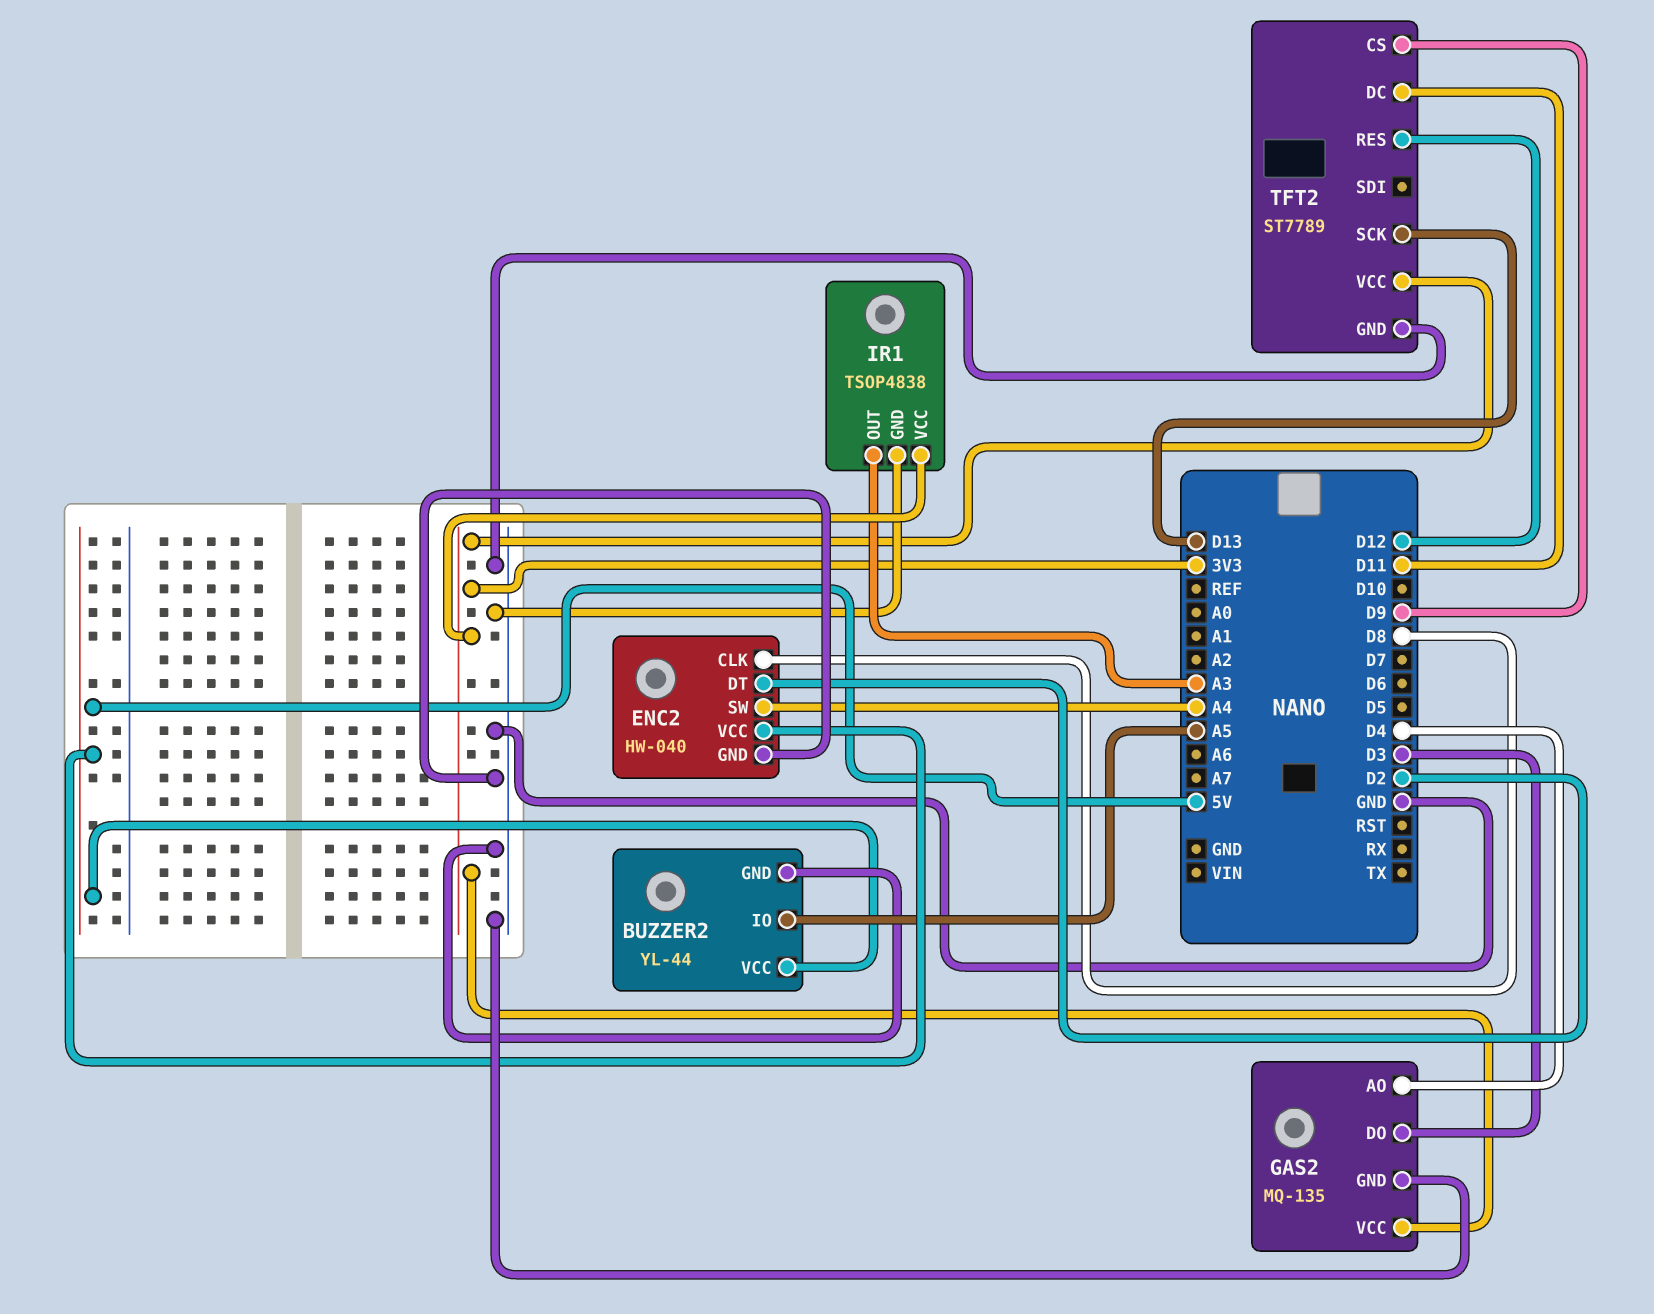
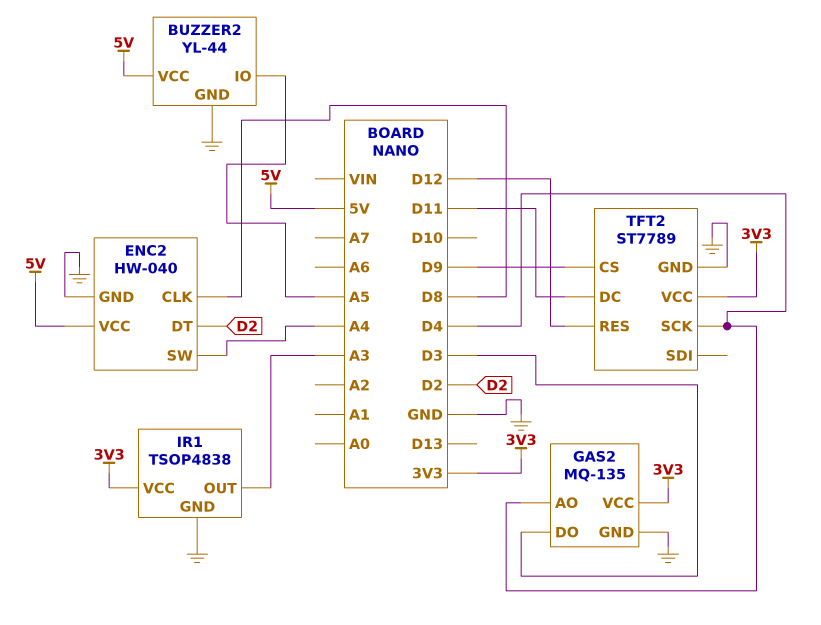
TFT2 pin SCK: D13 -> D4

